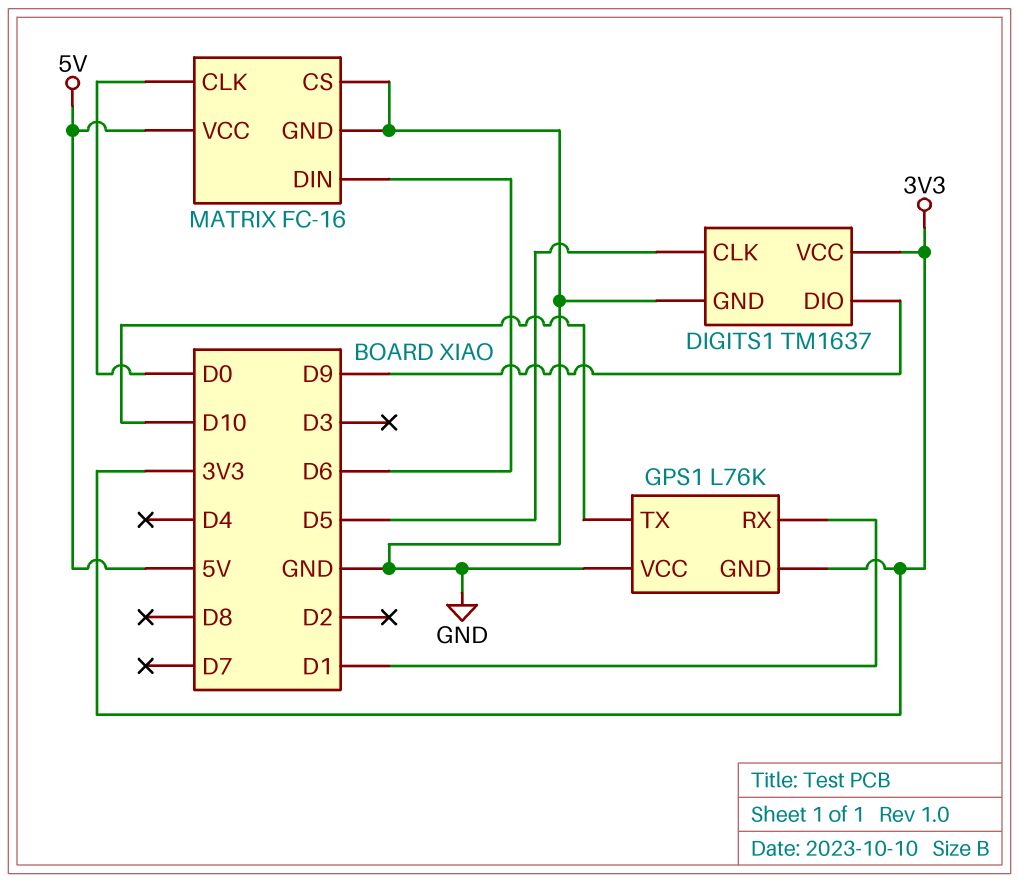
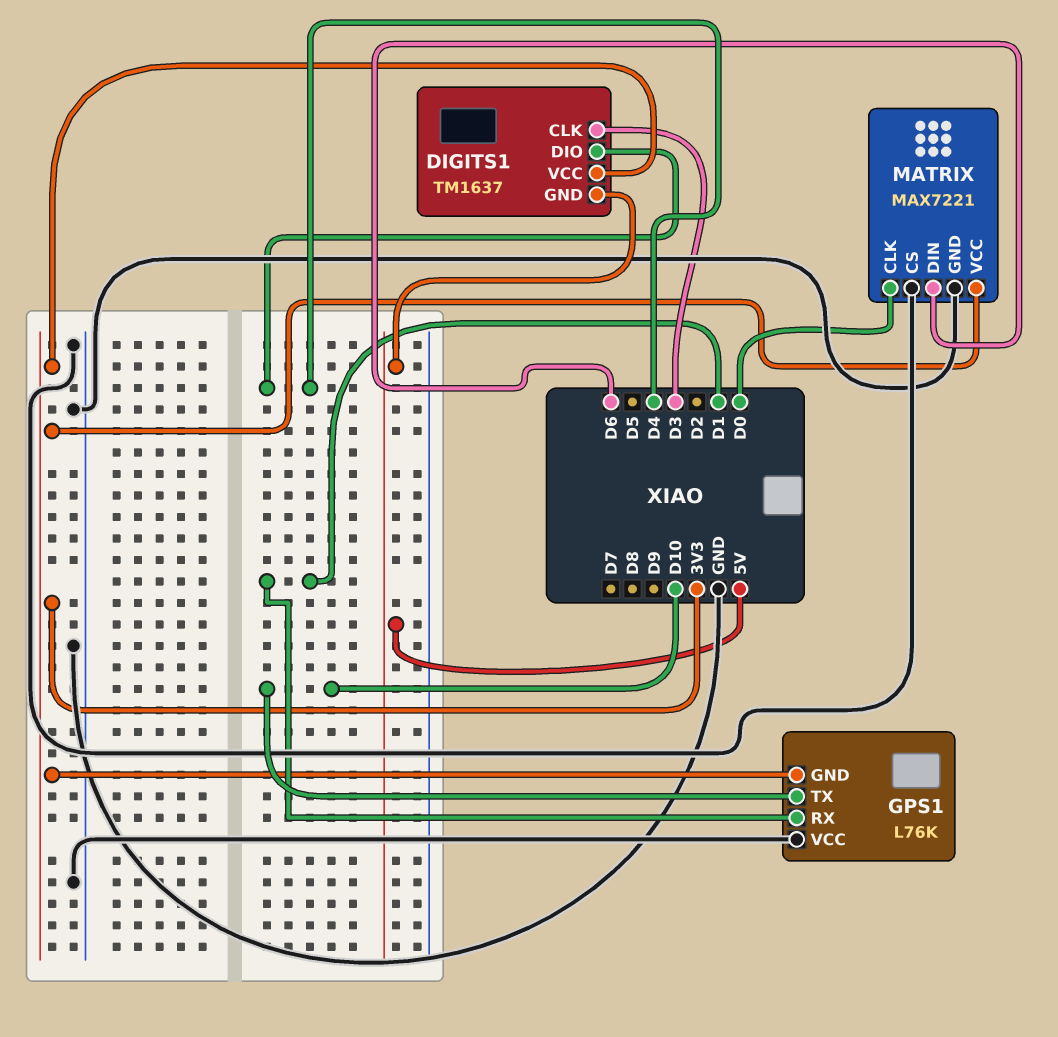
DIGITS1 pin CLK: D5 -> D3
DIGITS1 pin DIO: D9 -> D4
DIGITS1 pin GND: GND -> 5V
MATRIX: FC-16 -> MAX7221
MATRIX pin VCC: 5V -> 3V3

